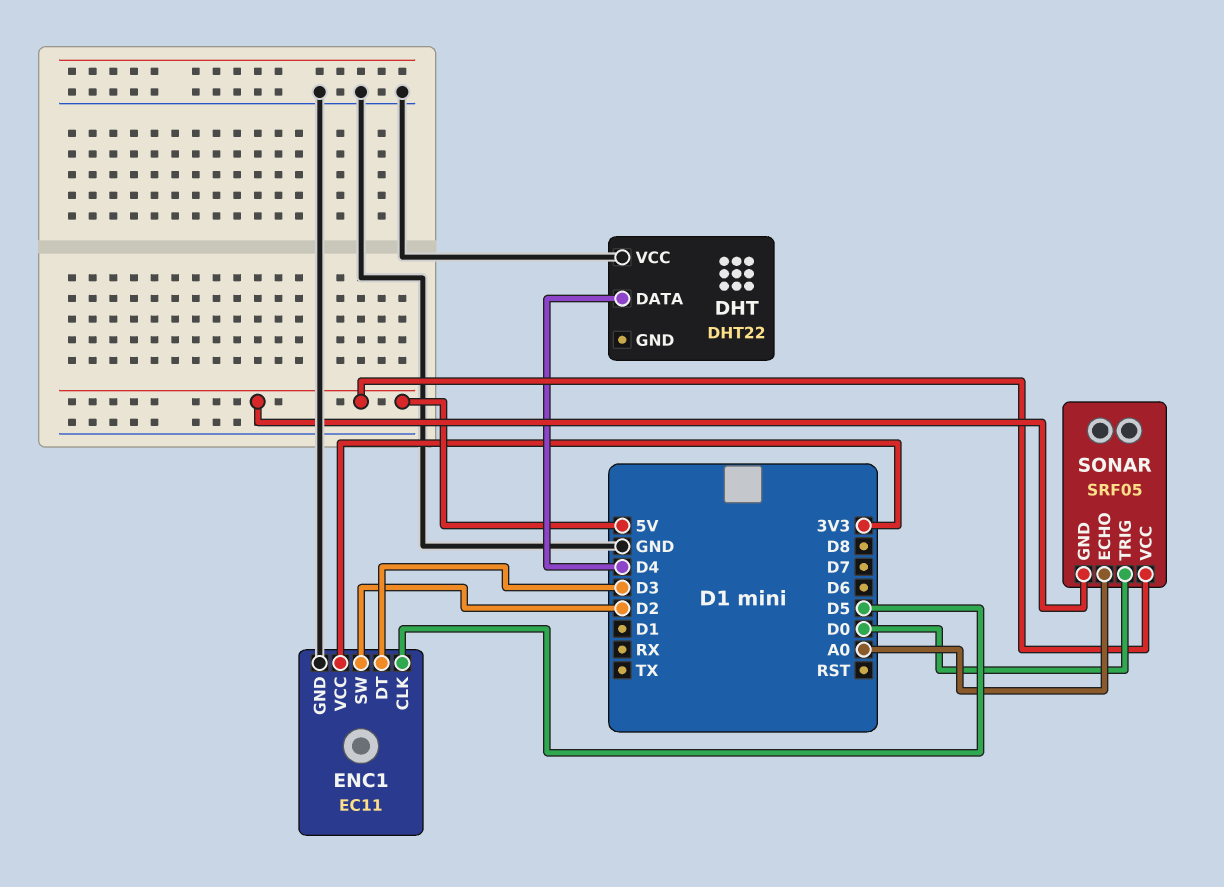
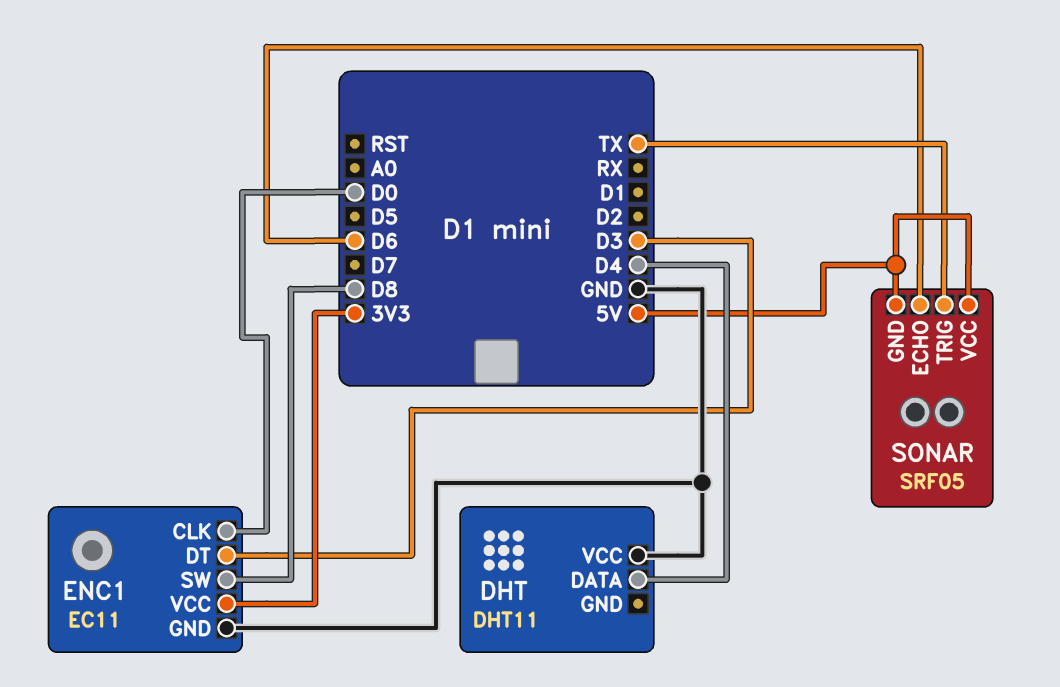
DHT: DHT22 -> DHT11
ENC1 pin CLK: D5 -> D0
ENC1 pin SW: D2 -> D8
SONAR pin ECHO: A0 -> D6
SONAR pin TRIG: D0 -> TX

